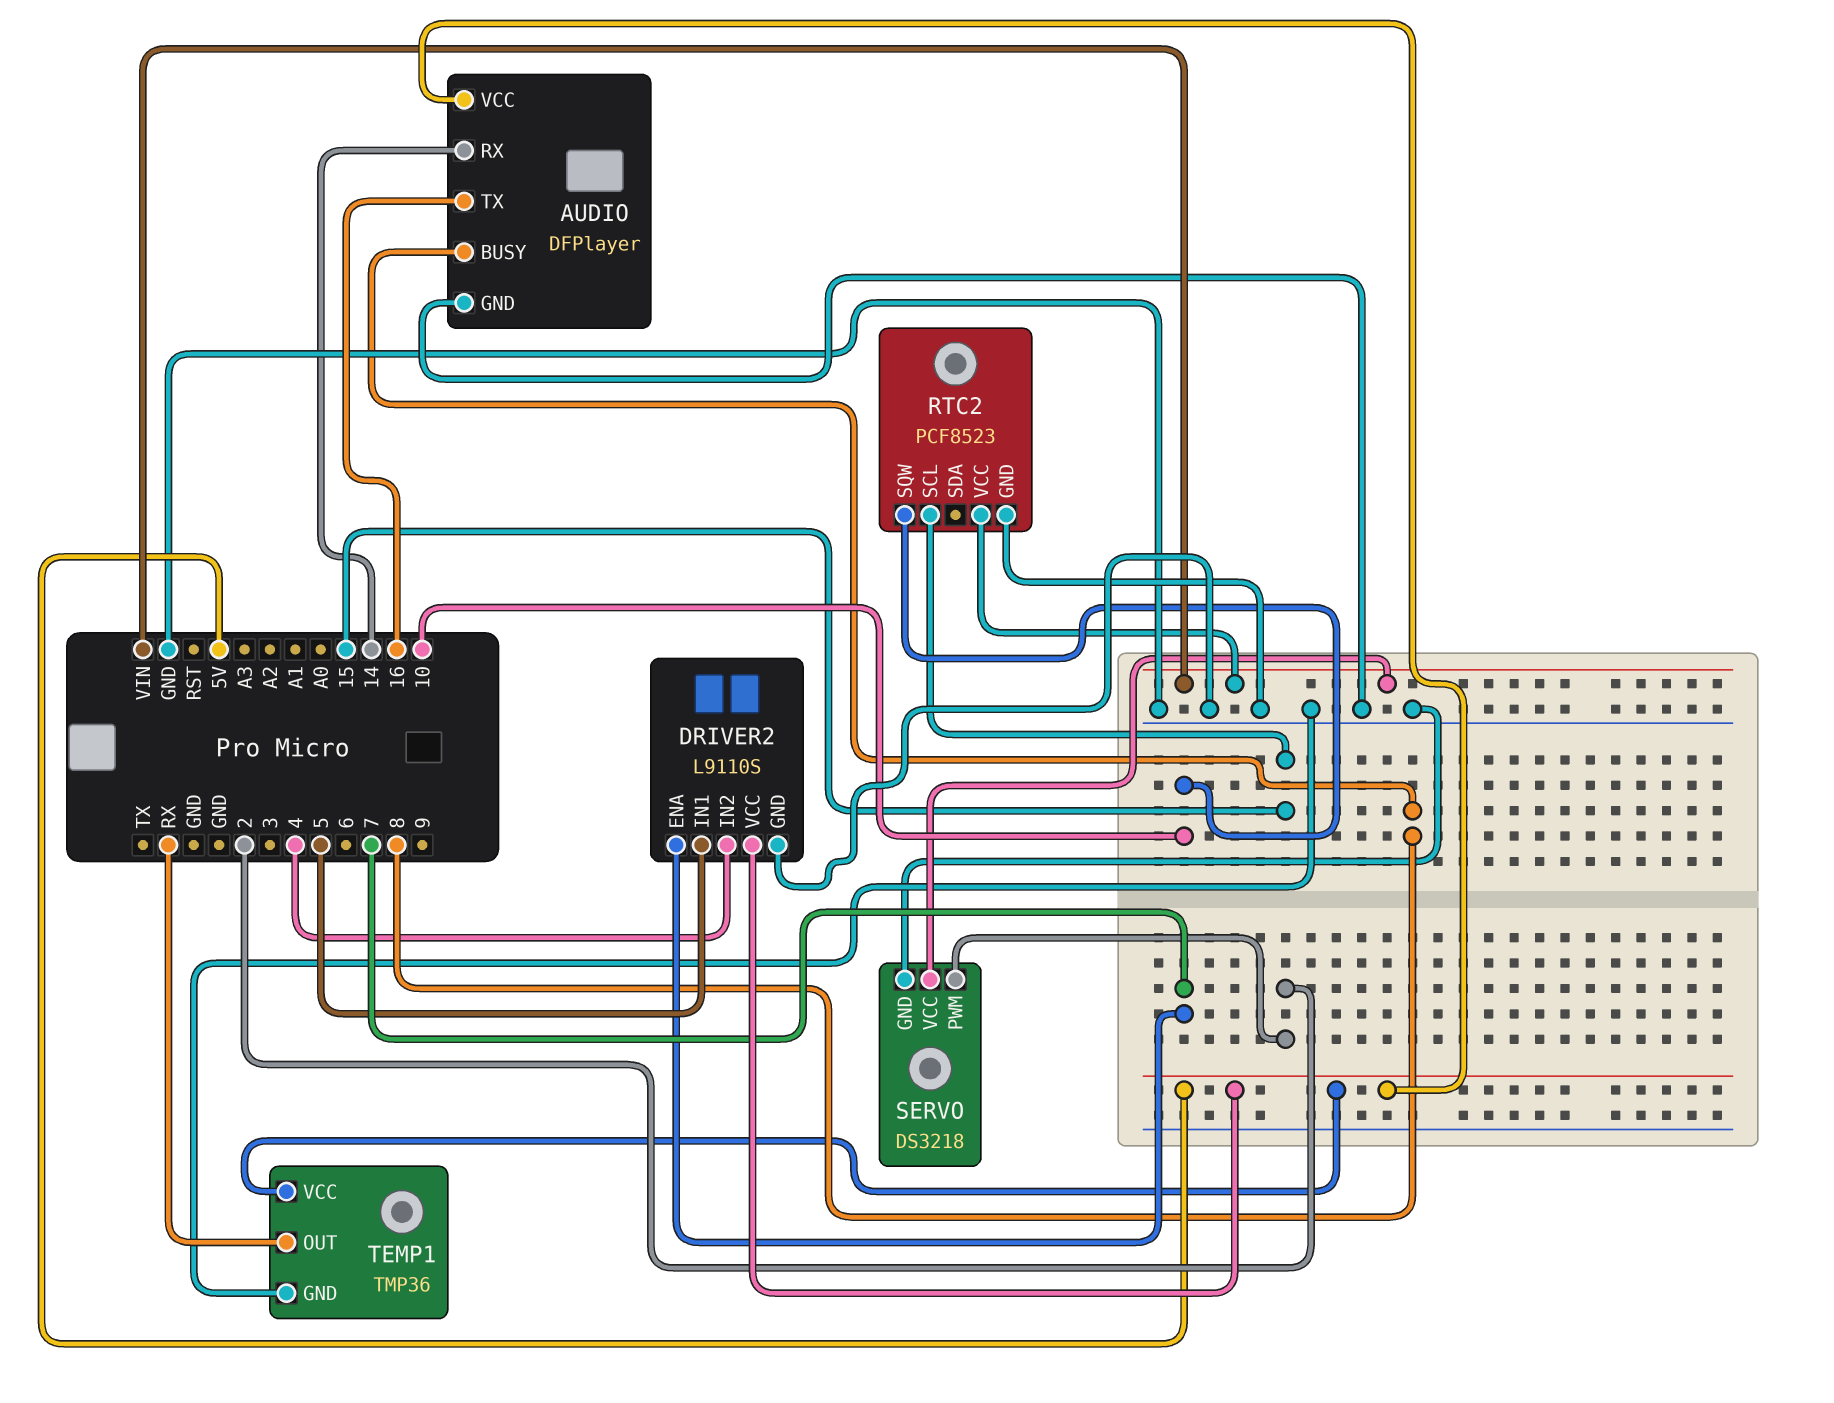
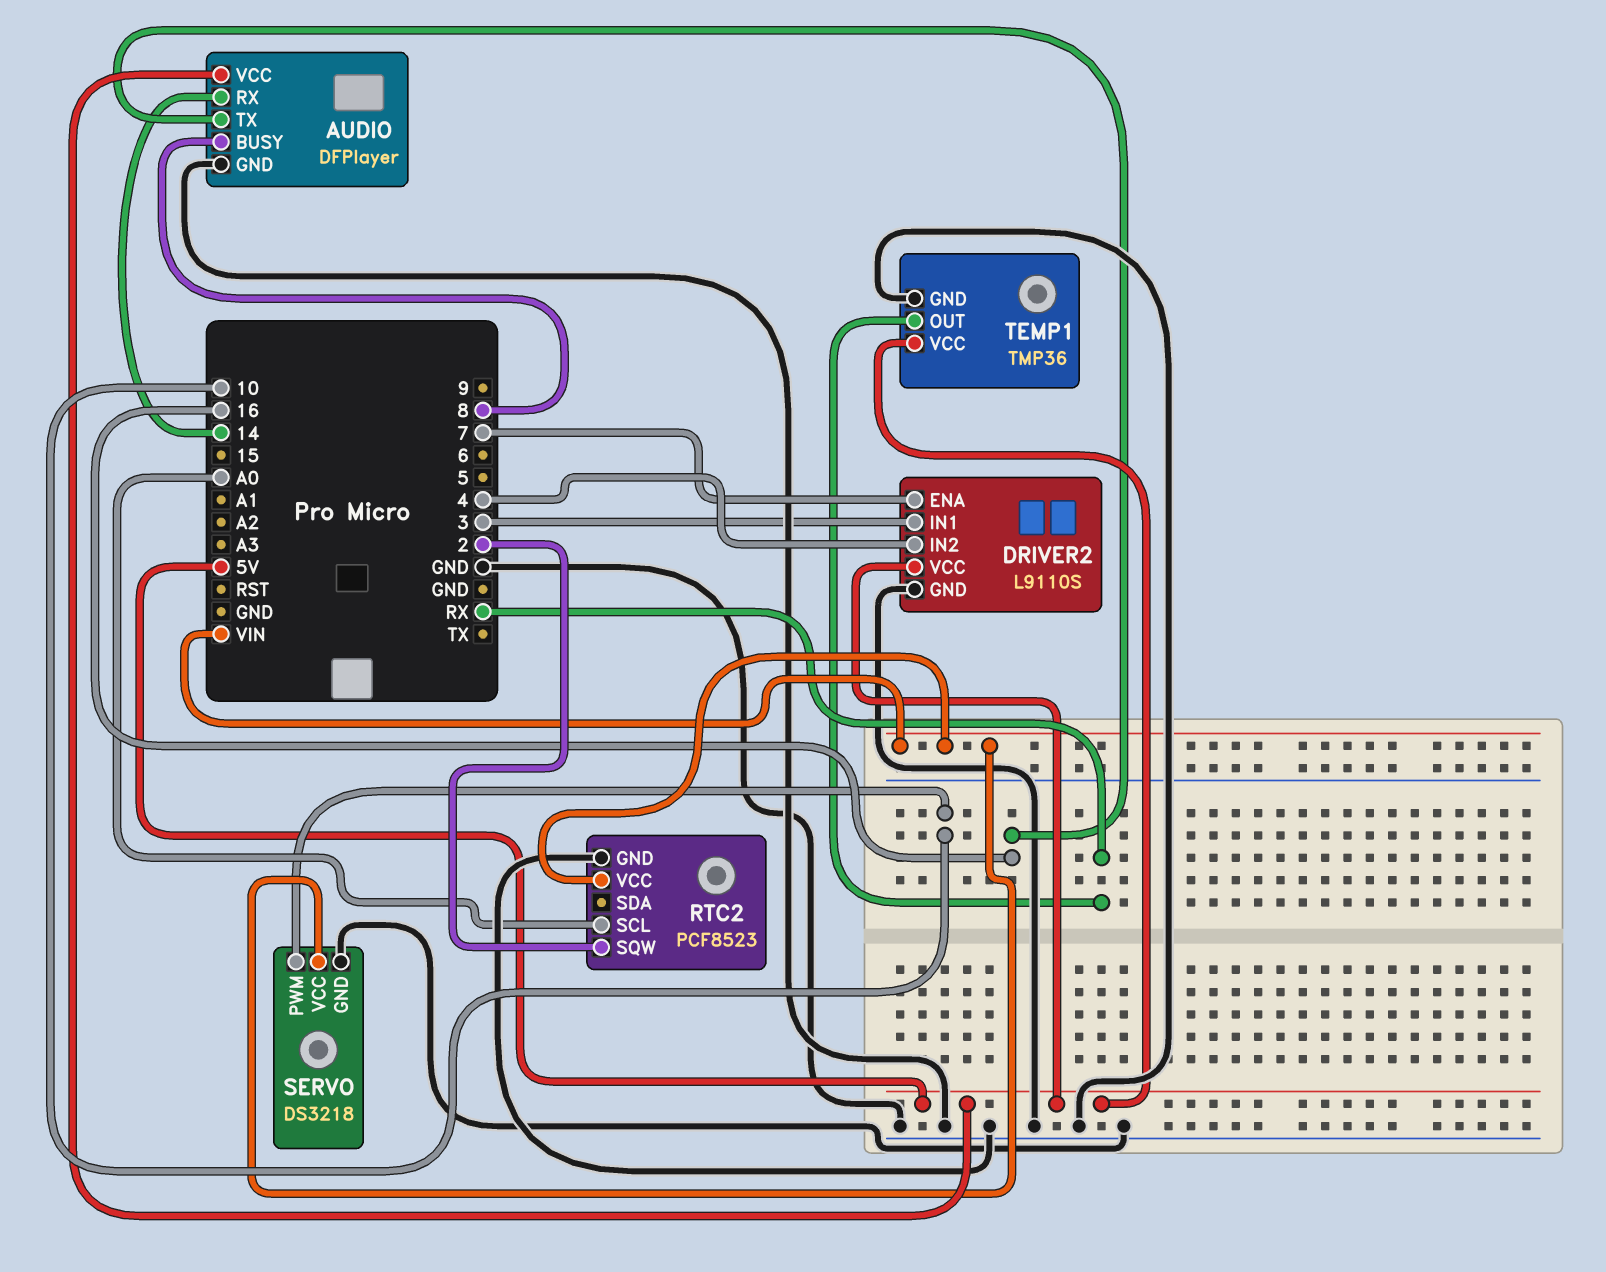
DRIVER2 pin IN1: 5 -> 3
RTC2 pin SCL: 15 -> A0
RTC2 pin SQW: 10 -> 2
SERVO pin PWM: 2 -> 10

